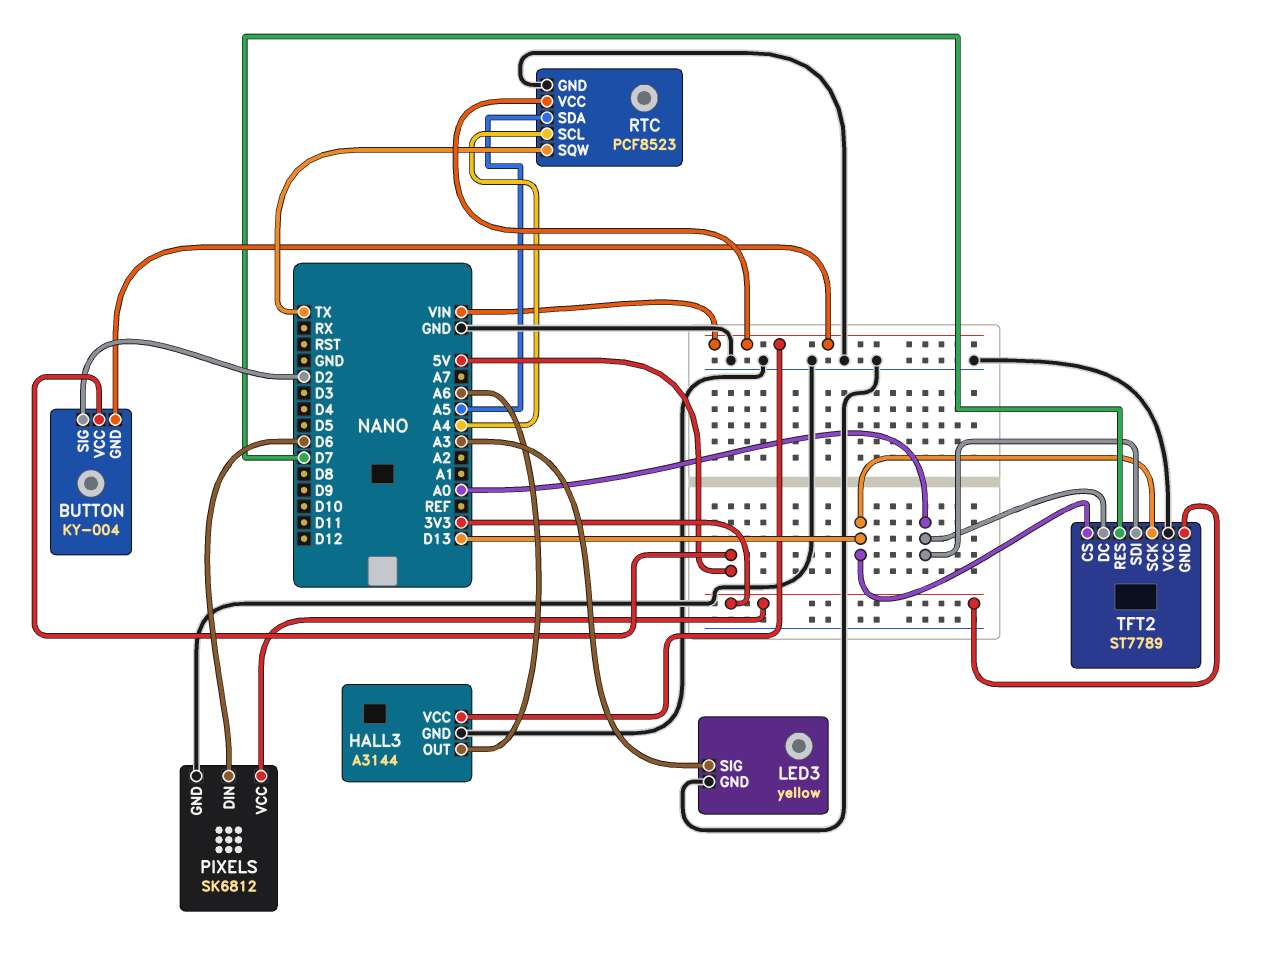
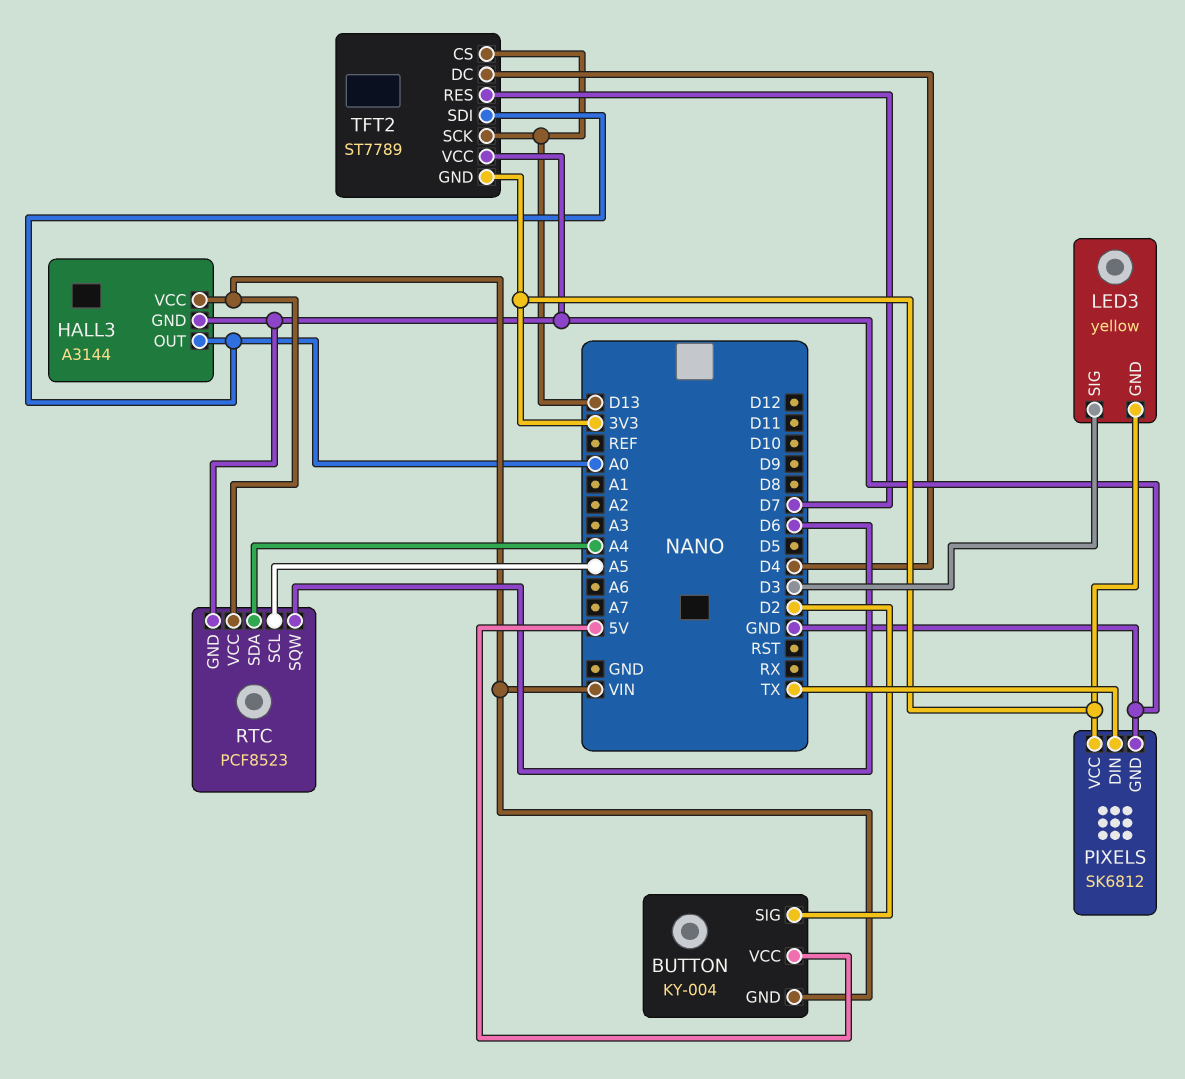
HALL3 pin OUT: A6 -> A0
LED3 pin GND: GND -> 3V3
LED3 pin SIG: A3 -> D3
PIXELS pin DIN: D6 -> TX
RTC pin SCL: A4 -> A5
RTC pin SDA: A5 -> A4
RTC pin SQW: TX -> D6
TFT2 pin DC: A0 -> D4

